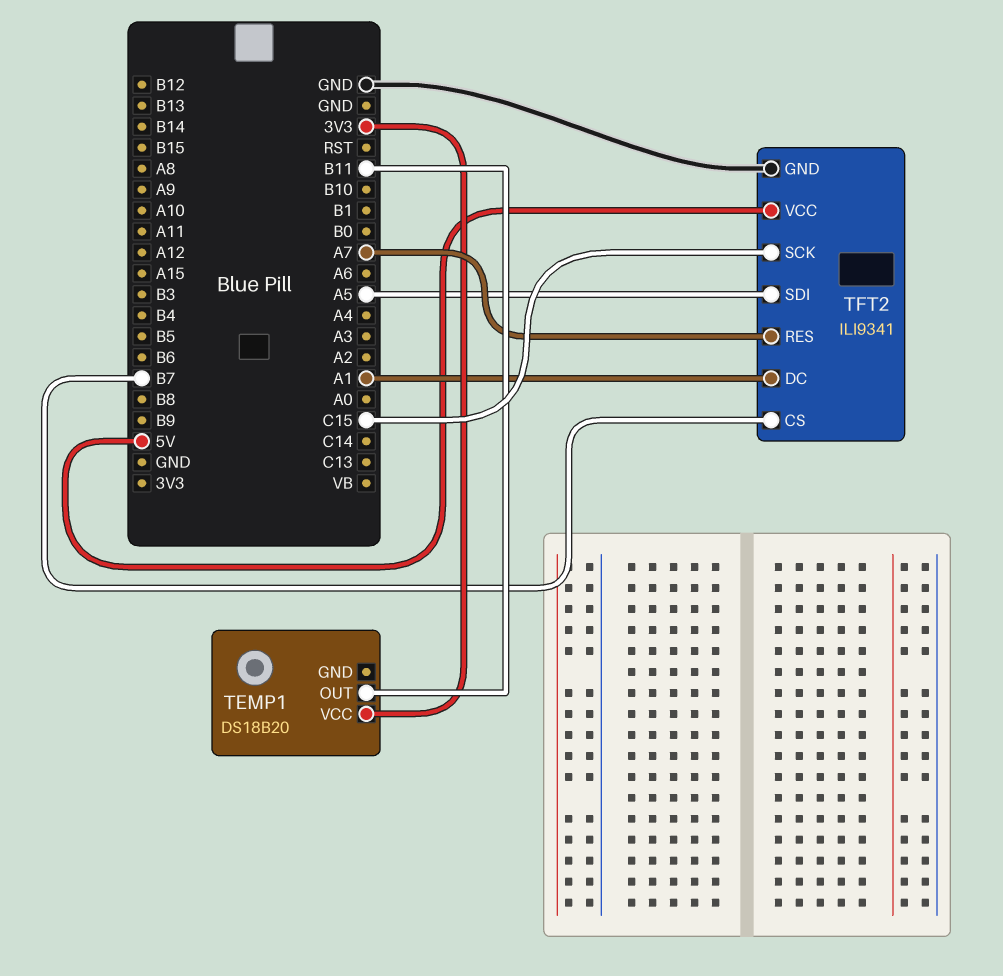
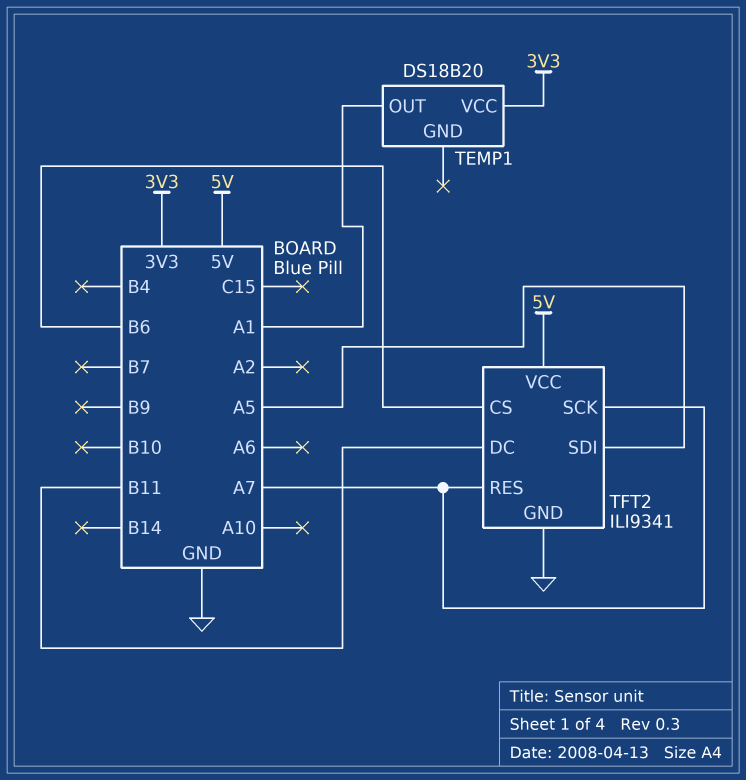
TEMP1 pin OUT: B11 -> A1
TFT2 pin CS: B7 -> B6
TFT2 pin DC: A1 -> B11
TFT2 pin SCK: C15 -> A7

